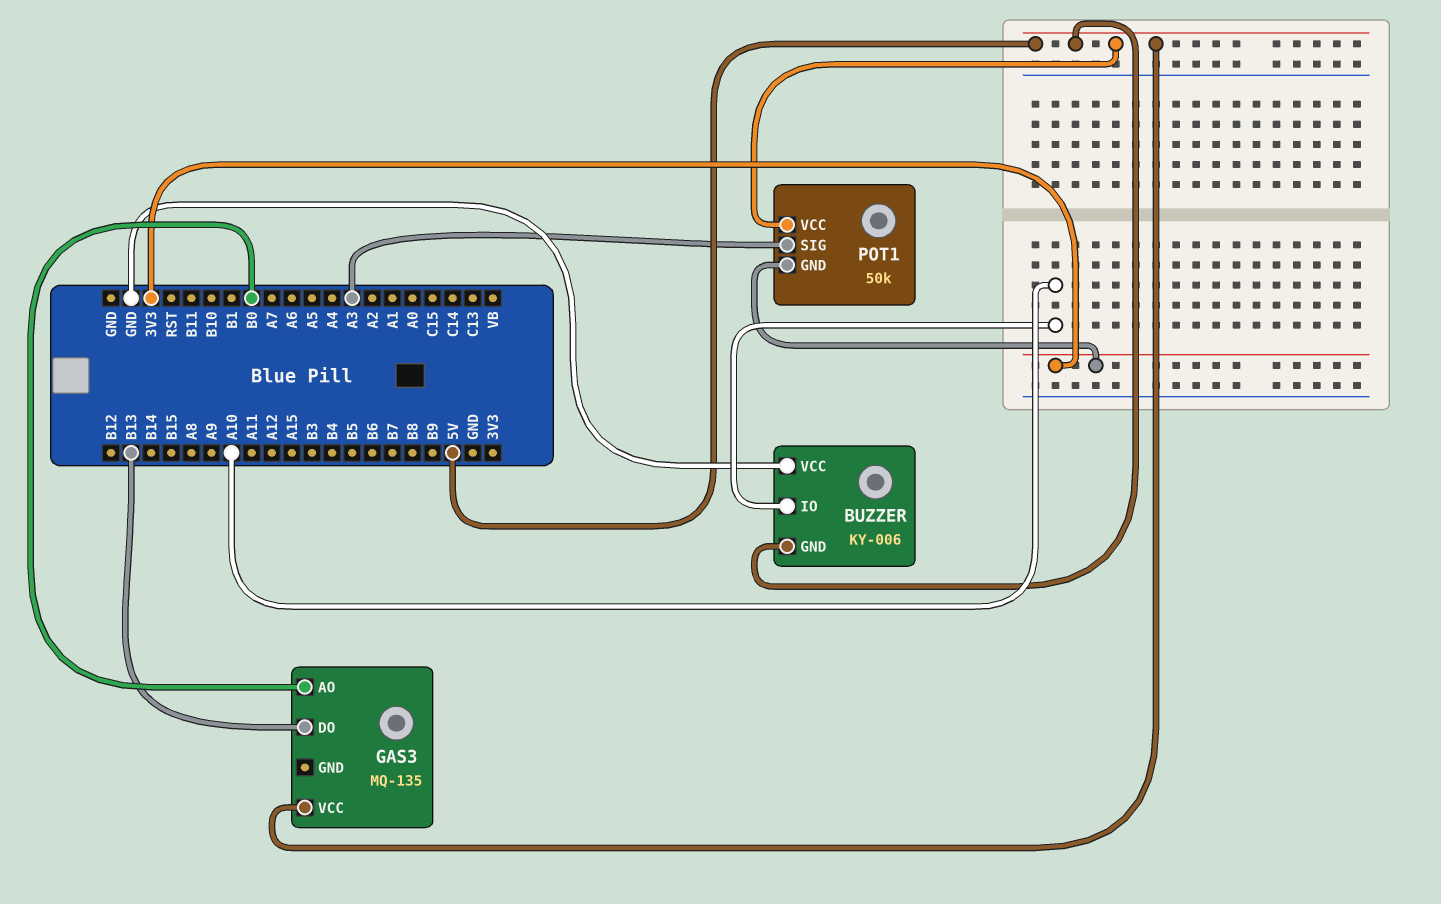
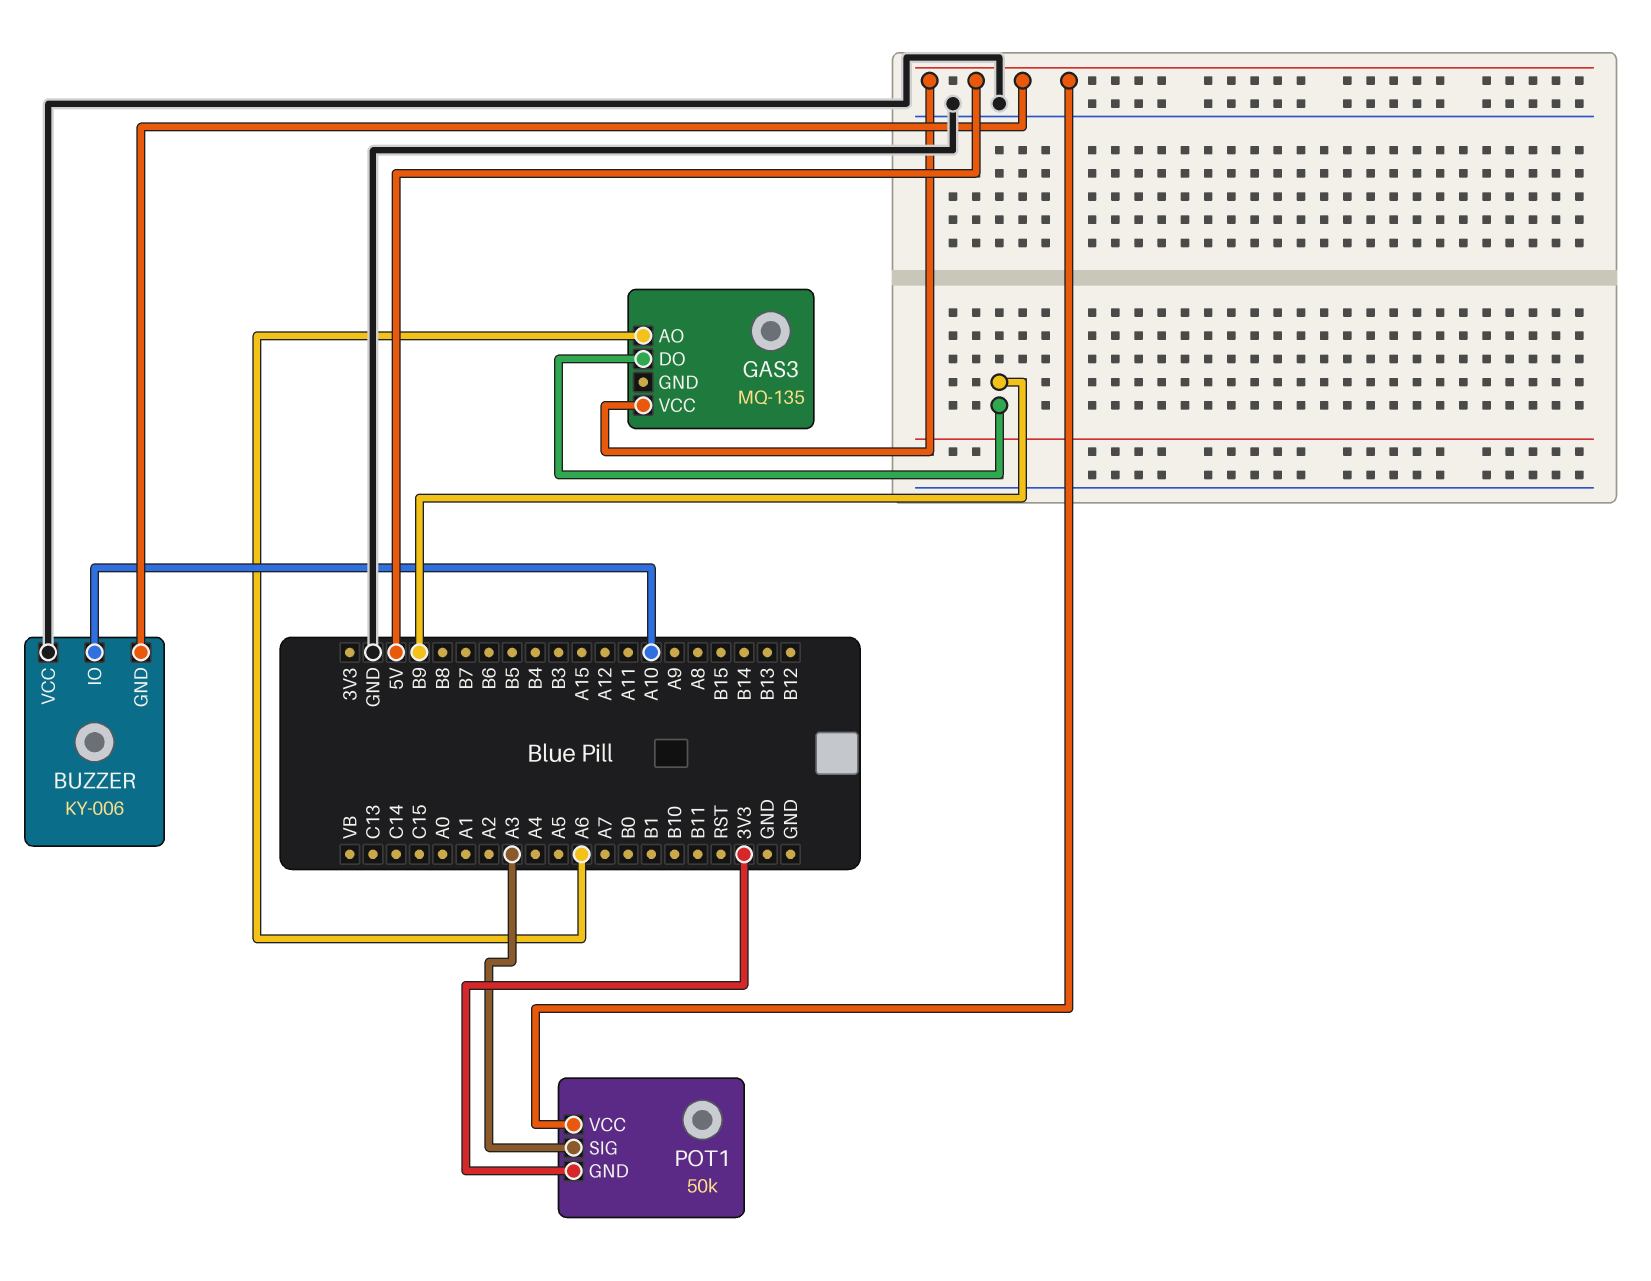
GAS3 pin AO: B0 -> A6
GAS3 pin DO: B13 -> B9

